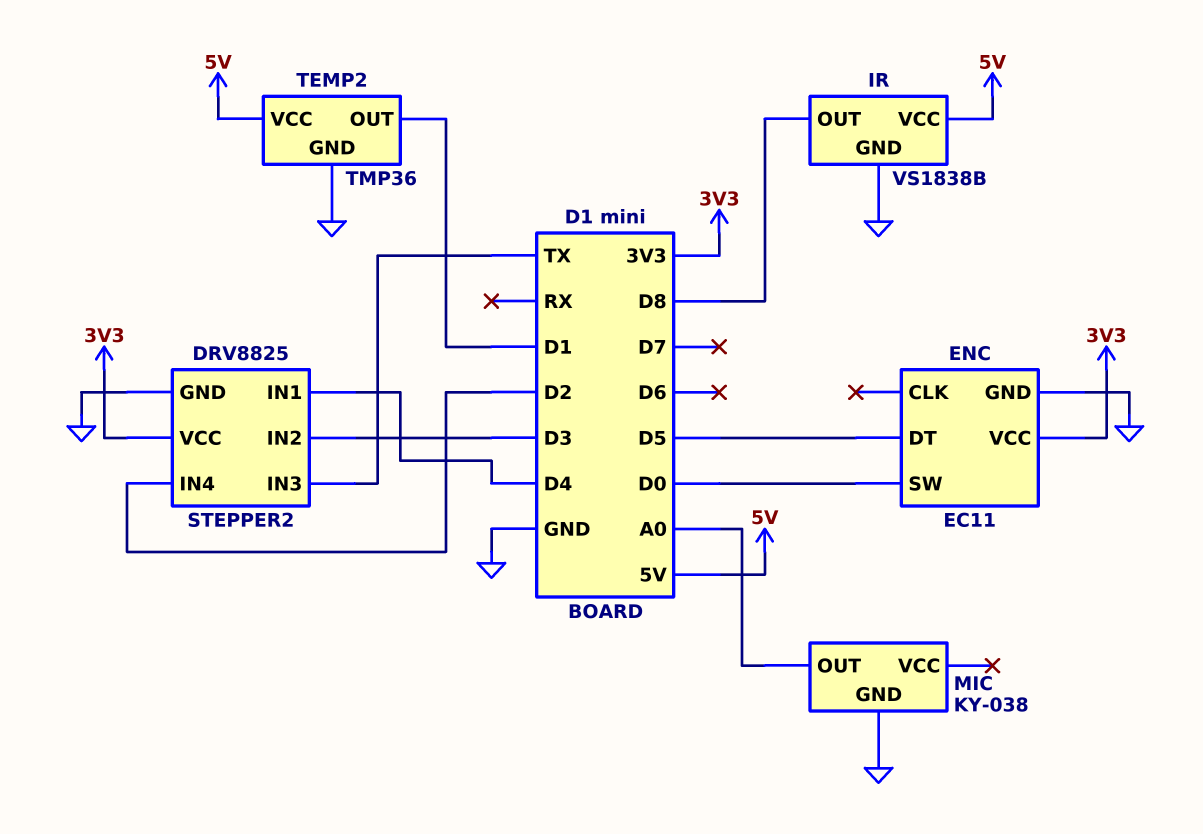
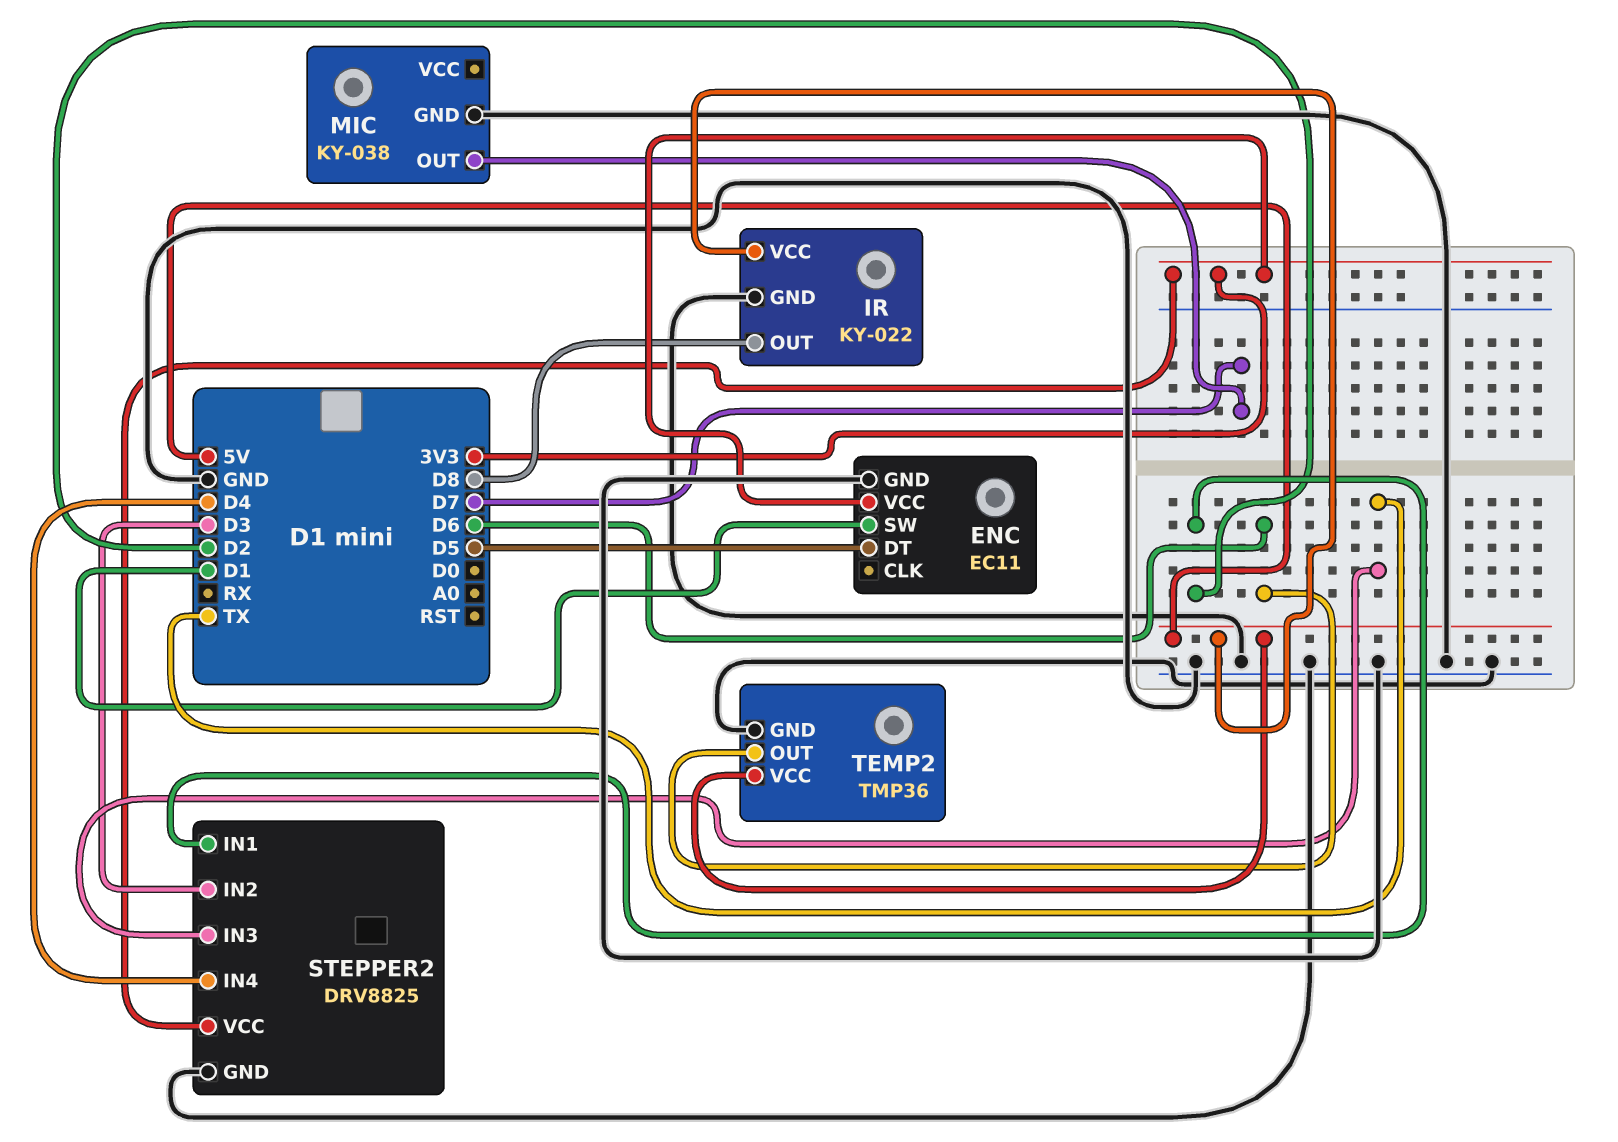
ENC pin SW: D0 -> D1
IR: VS1838B -> KY-022
MIC pin OUT: A0 -> D7
STEPPER2 pin IN1: D4 -> D2
STEPPER2 pin IN4: D2 -> D4
TEMP2 pin OUT: D1 -> D6

